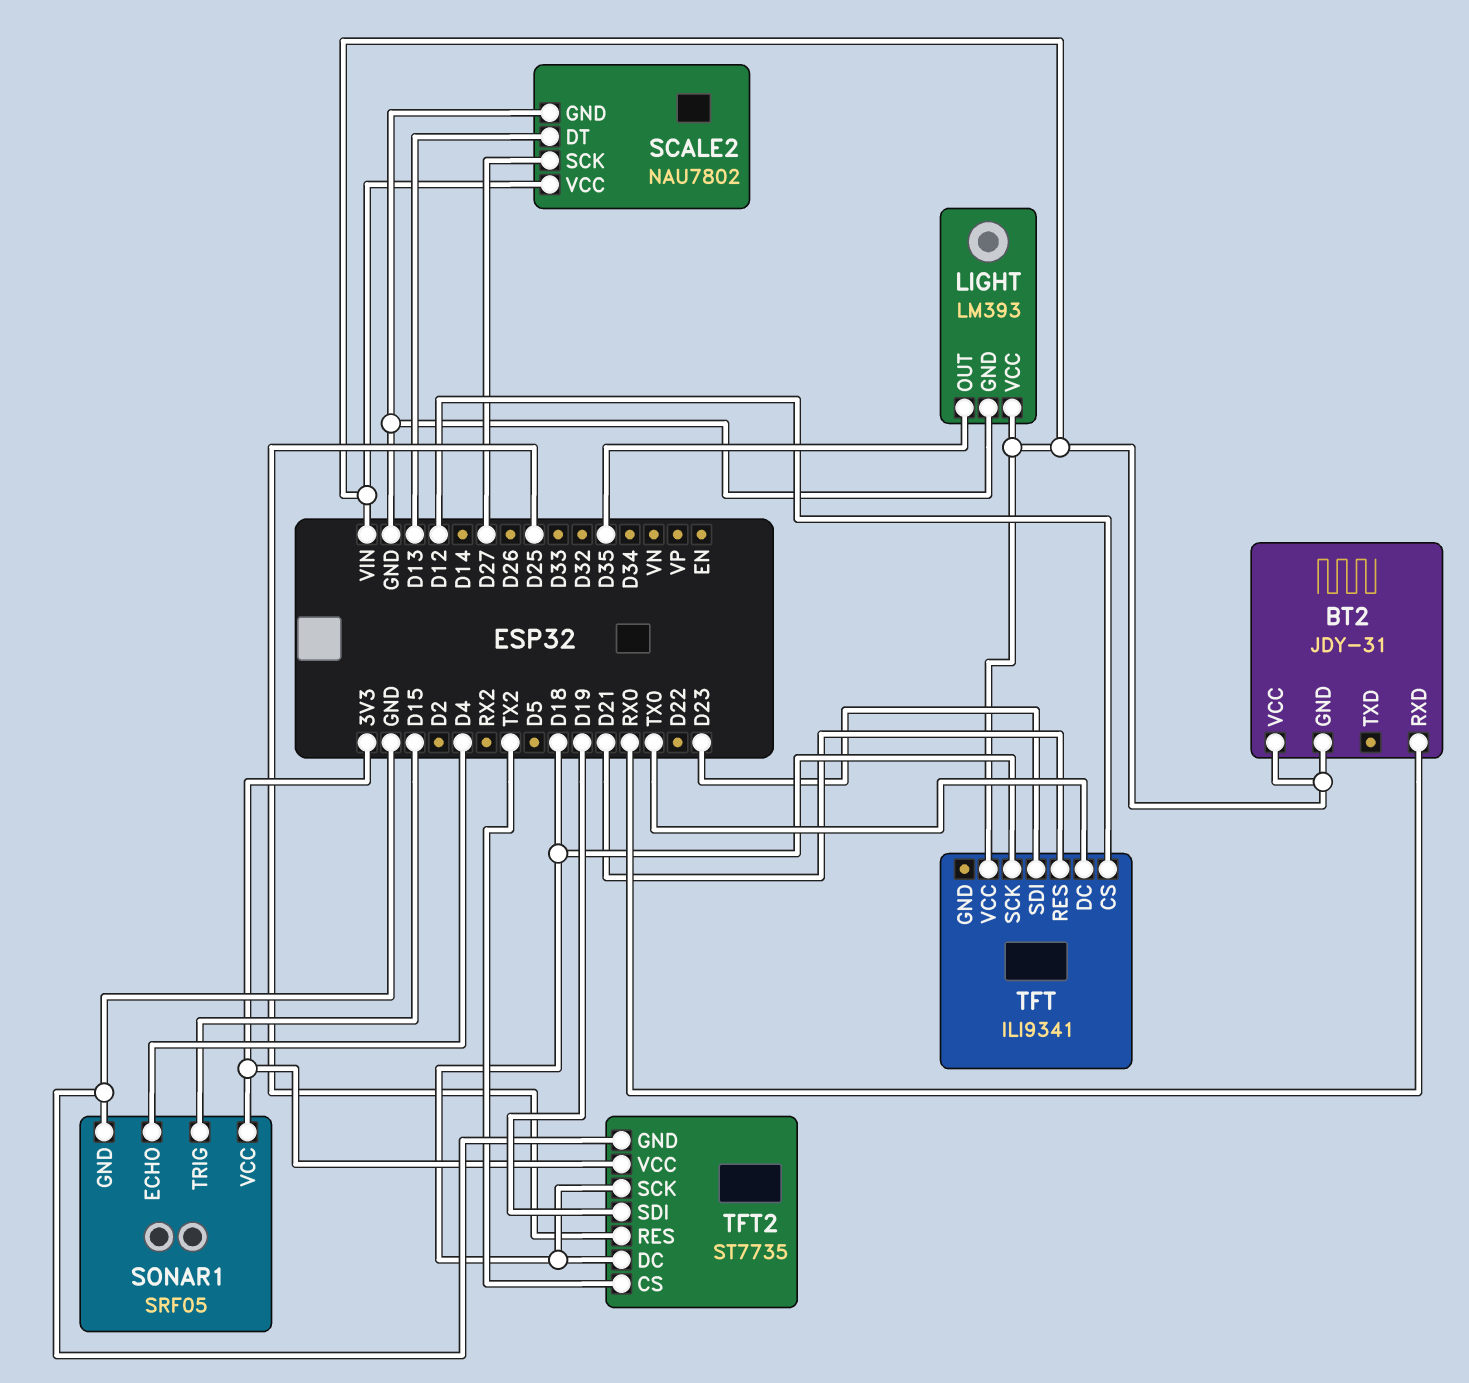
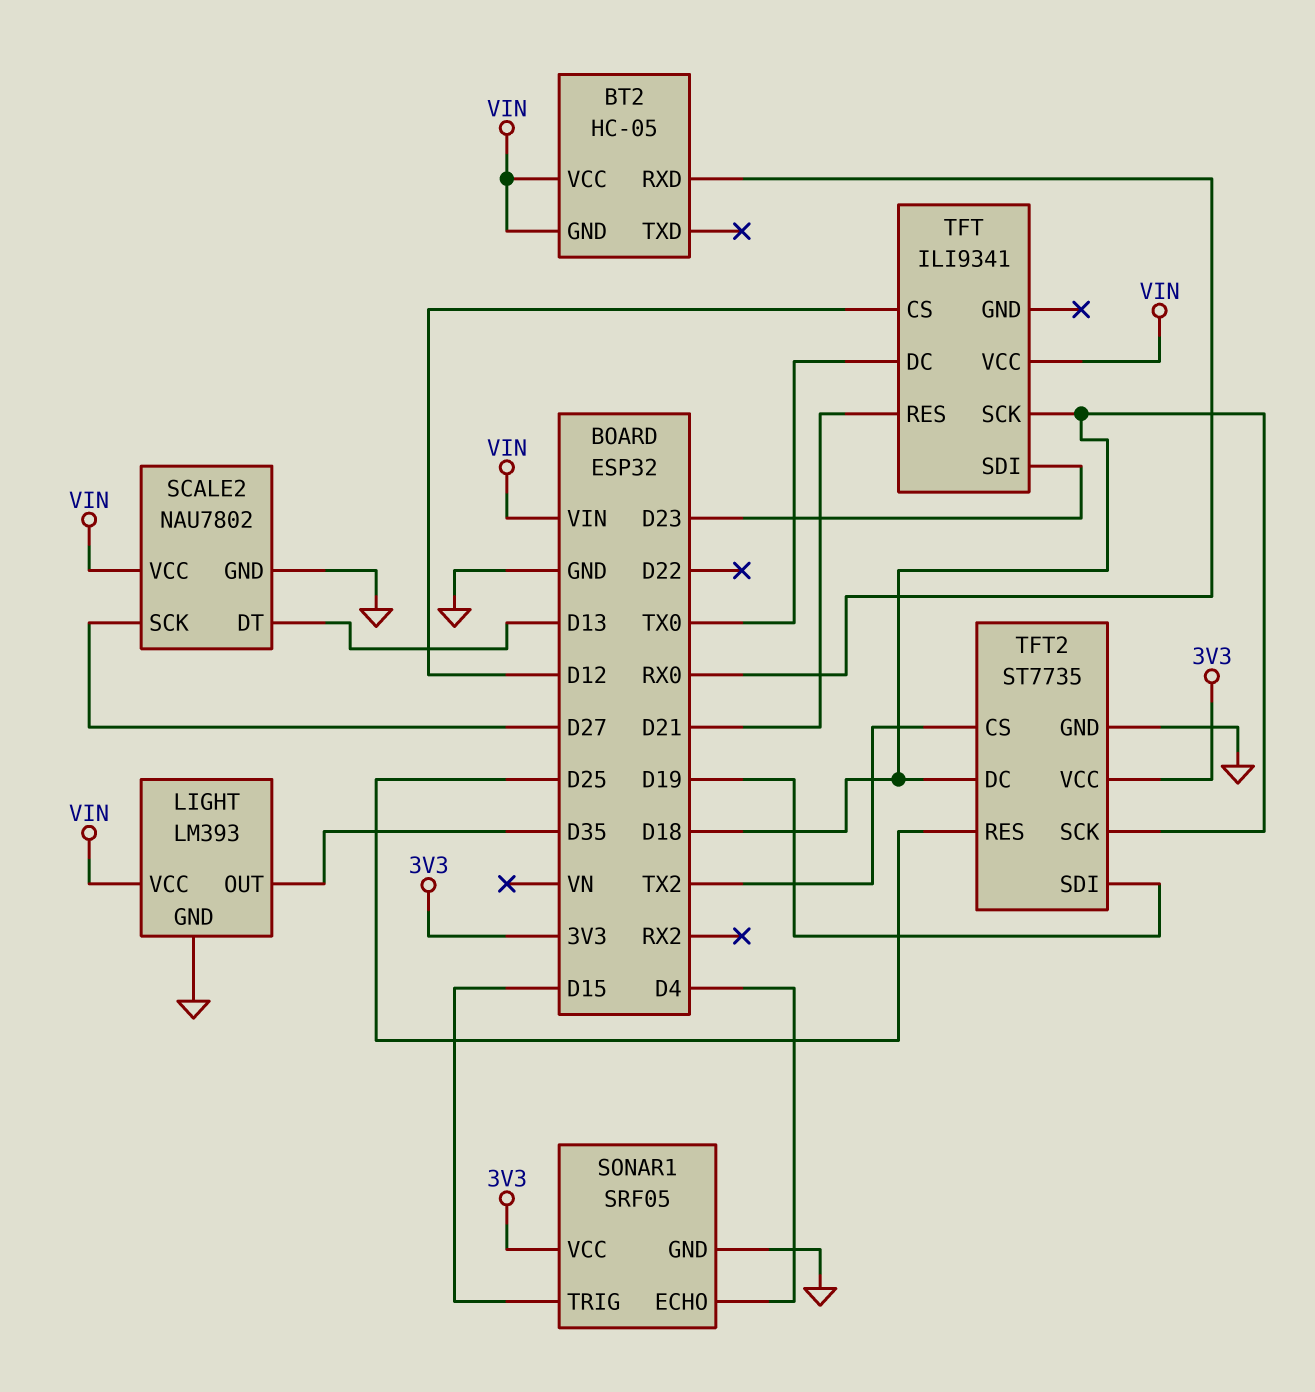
BT2: JDY-31 -> HC-05

